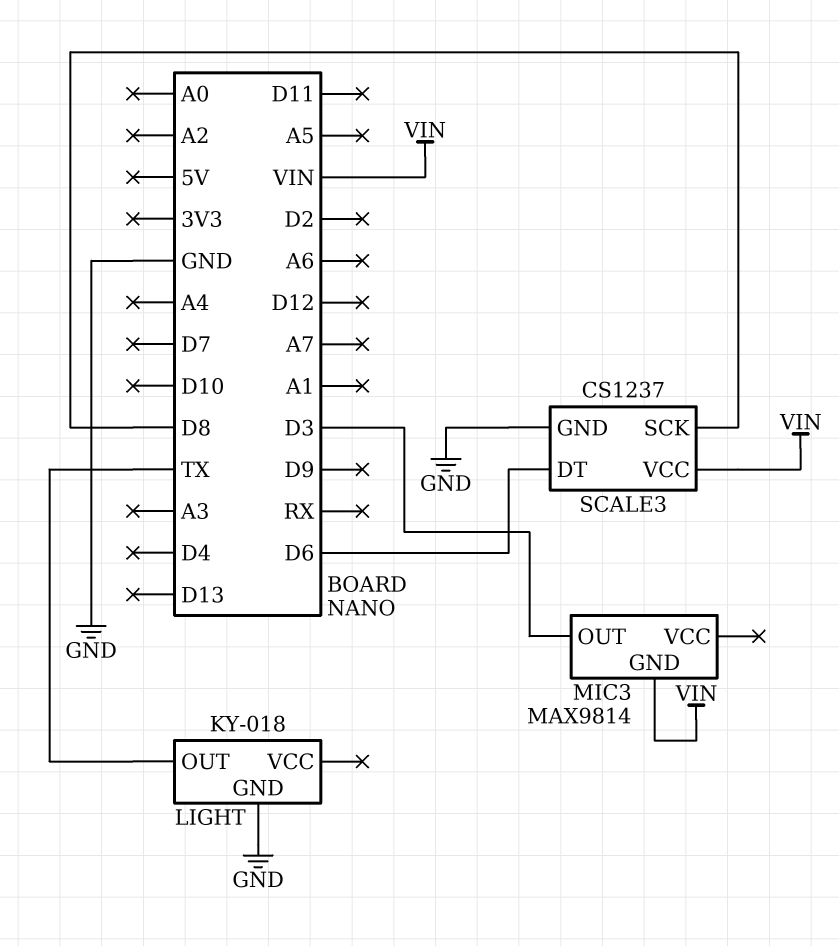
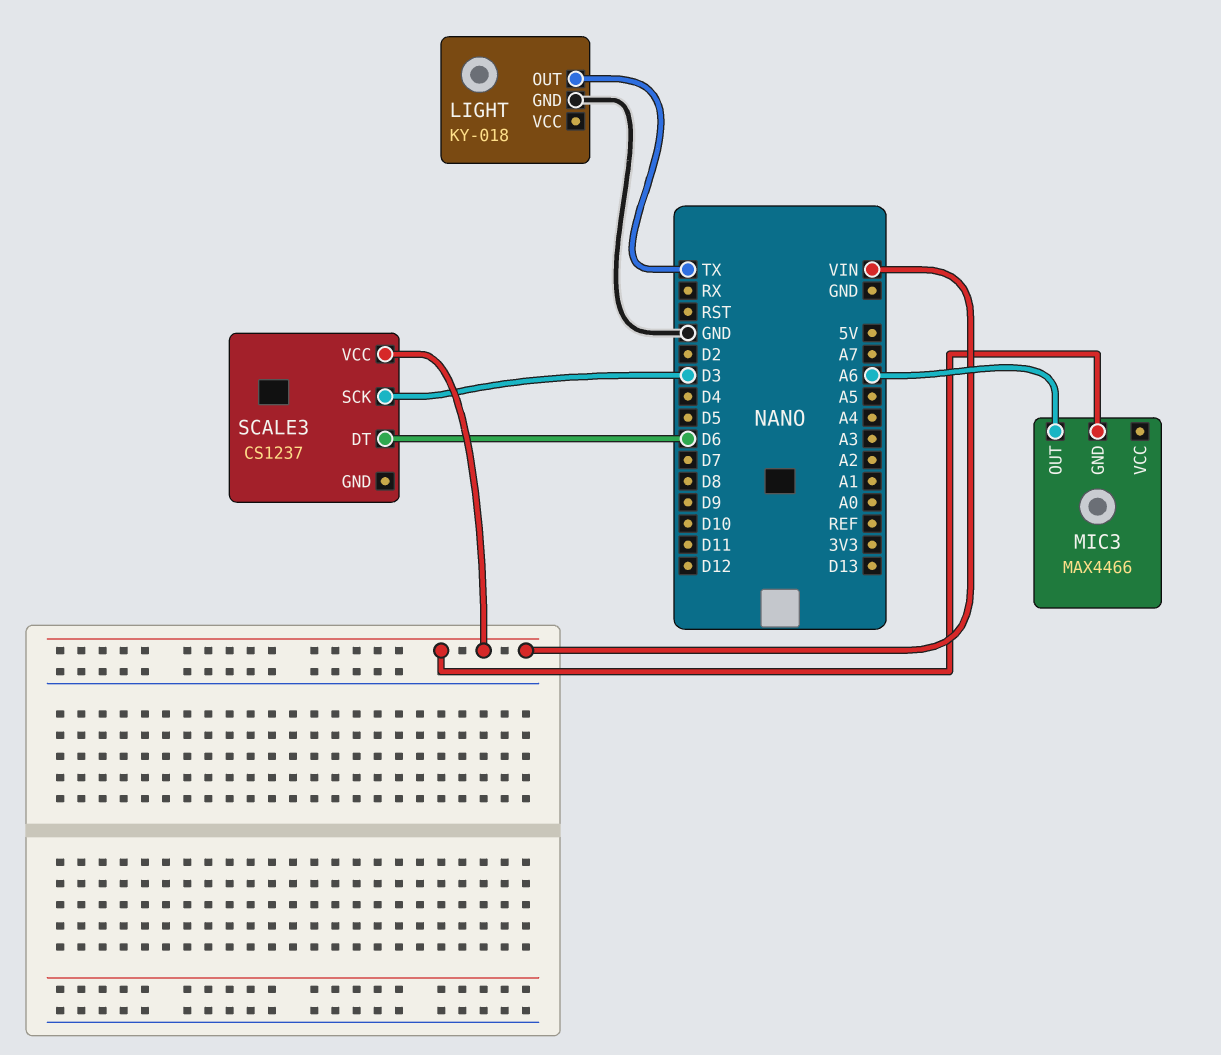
MIC3: MAX9814 -> MAX4466
MIC3 pin OUT: D3 -> A6
SCALE3 pin GND: GND -> none
SCALE3 pin SCK: D8 -> D3

